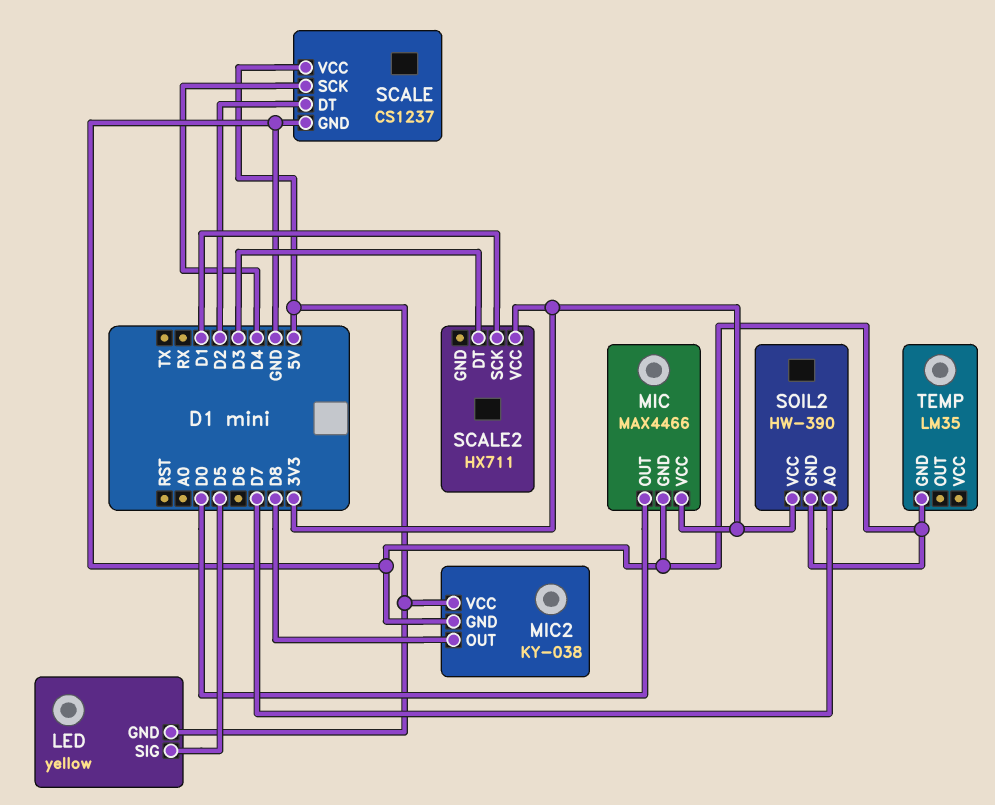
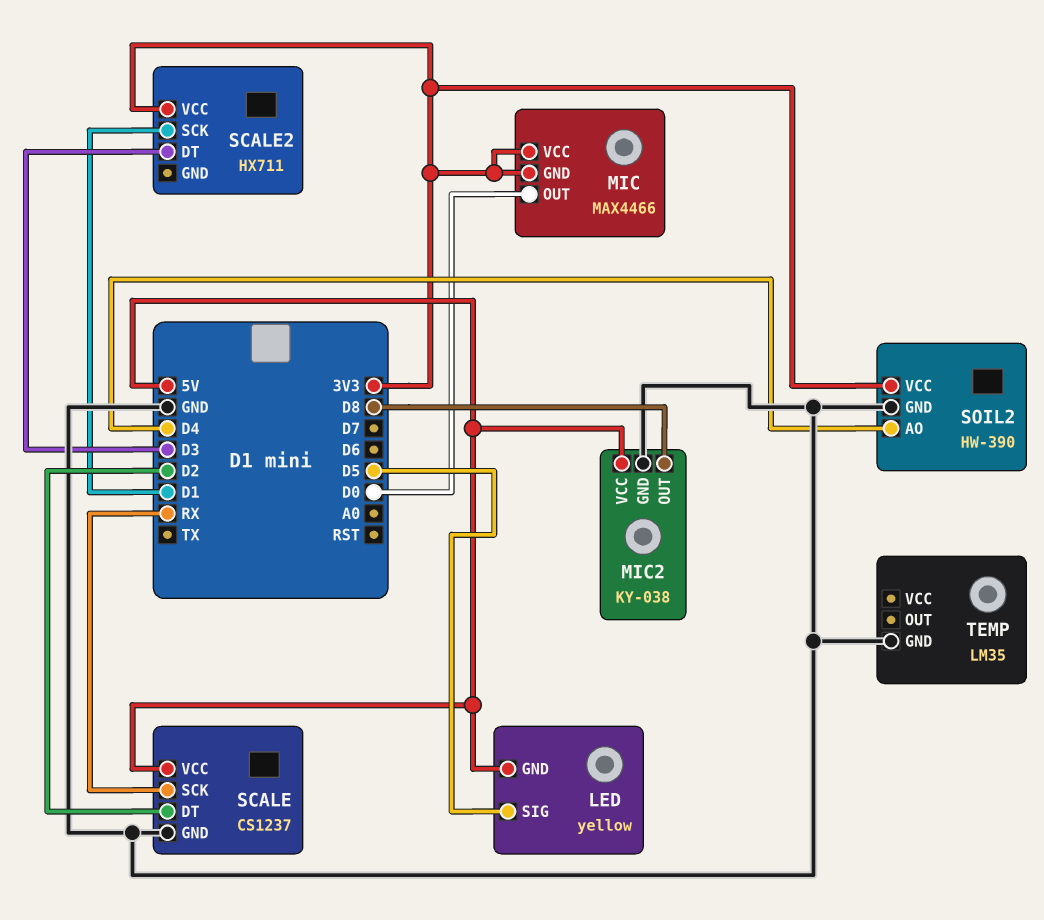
MIC pin GND: GND -> 3V3
SCALE pin SCK: D4 -> RX
SOIL2 pin AO: D7 -> D4

